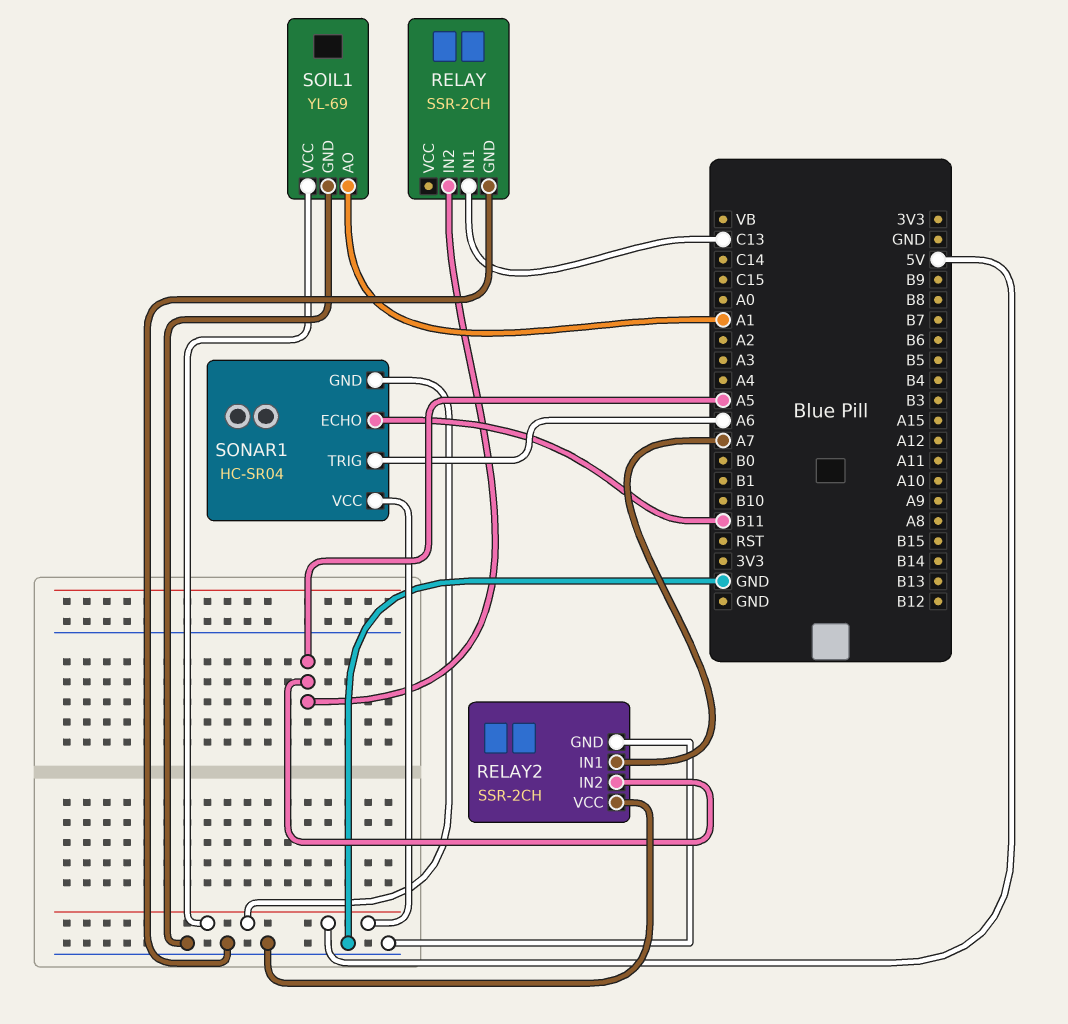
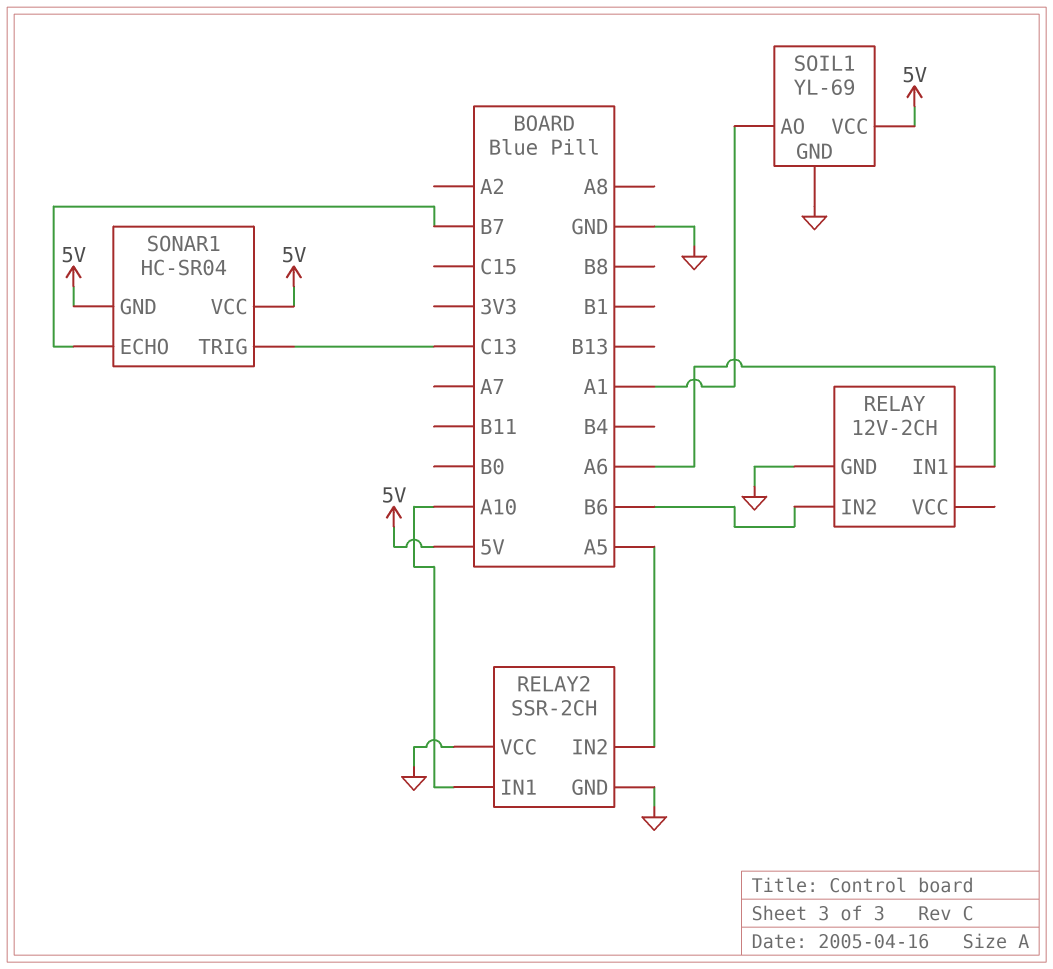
RELAY: SSR-2CH -> 12V-2CH
RELAY pin IN1: C13 -> A6
RELAY pin IN2: A5 -> B6
RELAY2 pin IN1: A7 -> A10
SONAR1 pin ECHO: B11 -> B7
SONAR1 pin TRIG: A6 -> C13

